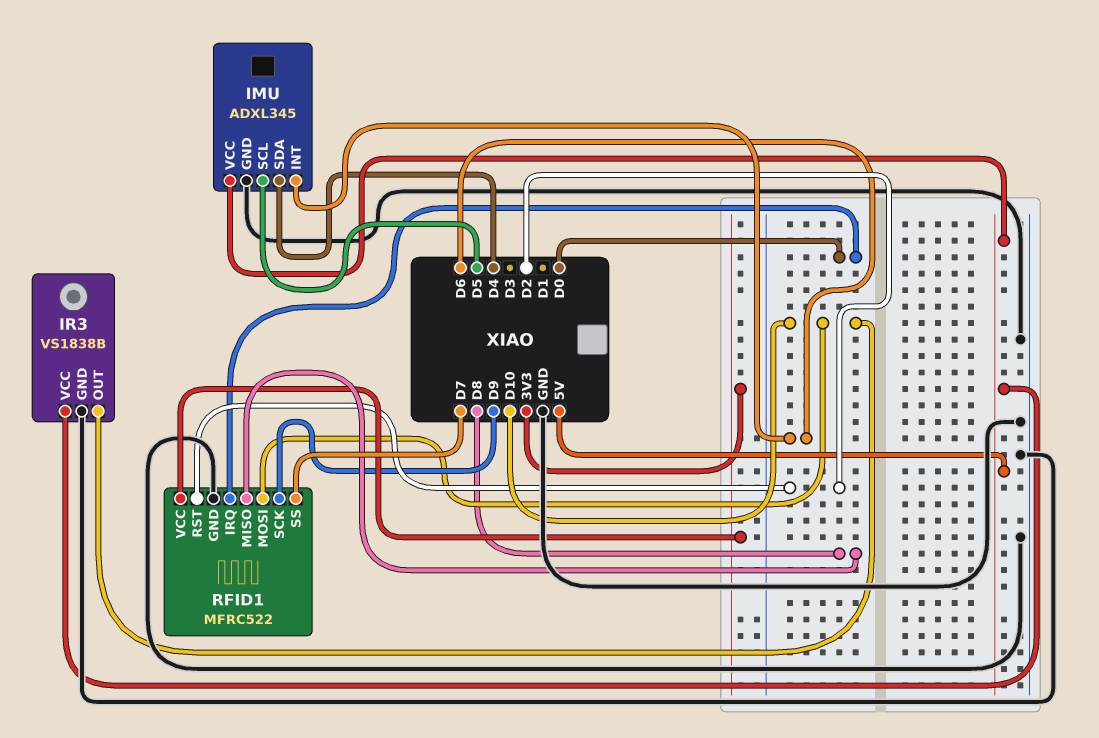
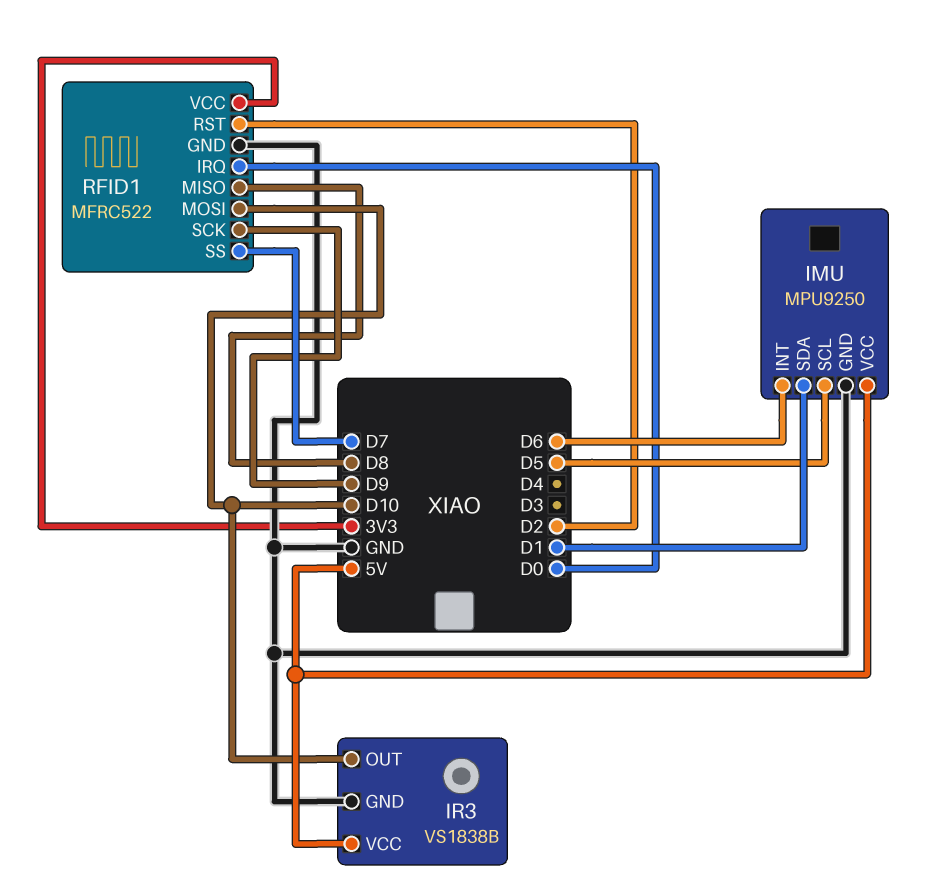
IMU: ADXL345 -> MPU9250
IMU pin SDA: D4 -> D1

